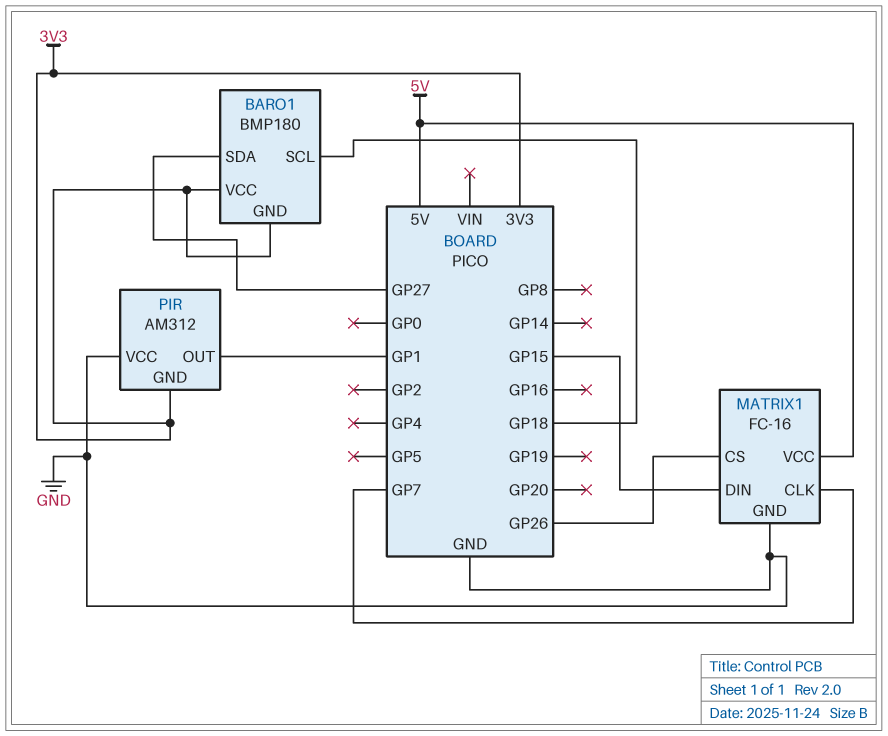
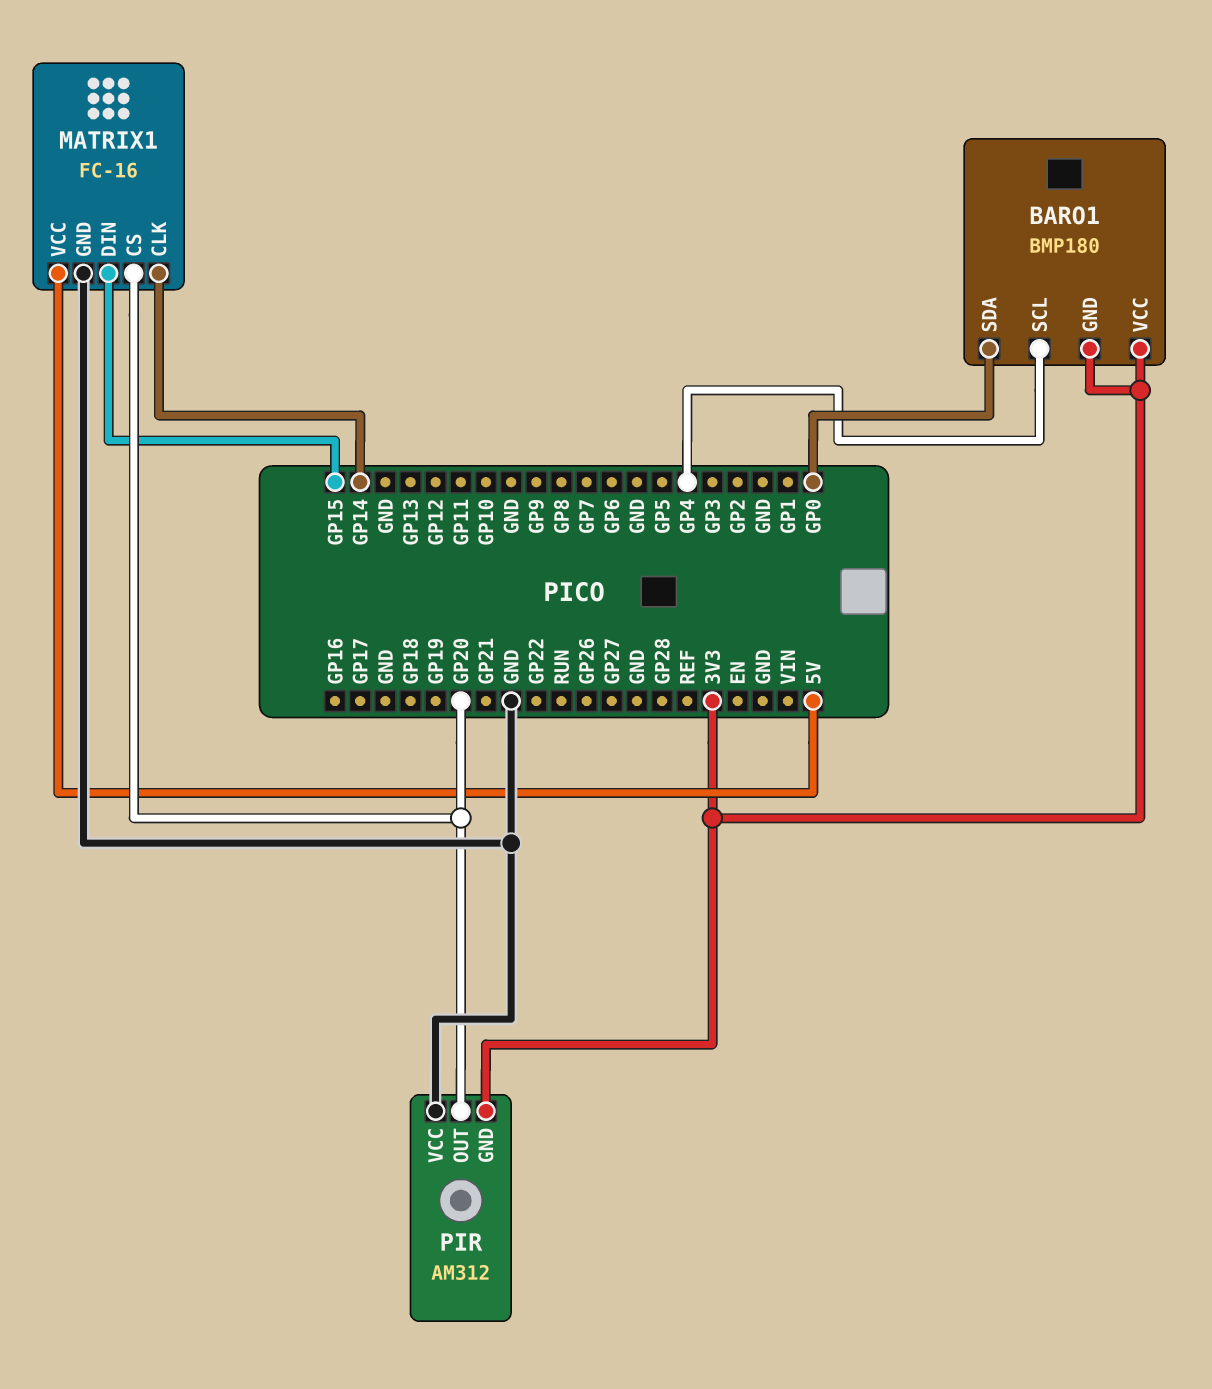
BARO1 pin SCL: GP18 -> GP4
BARO1 pin SDA: GP27 -> GP0
MATRIX1 pin CLK: GP7 -> GP14
MATRIX1 pin CS: GP26 -> GP20
PIR pin OUT: GP1 -> GP20

